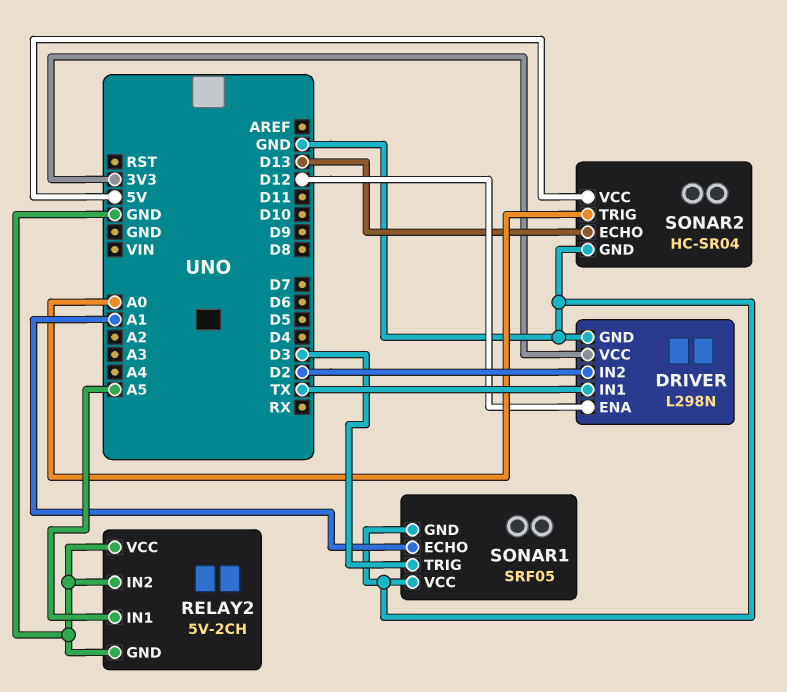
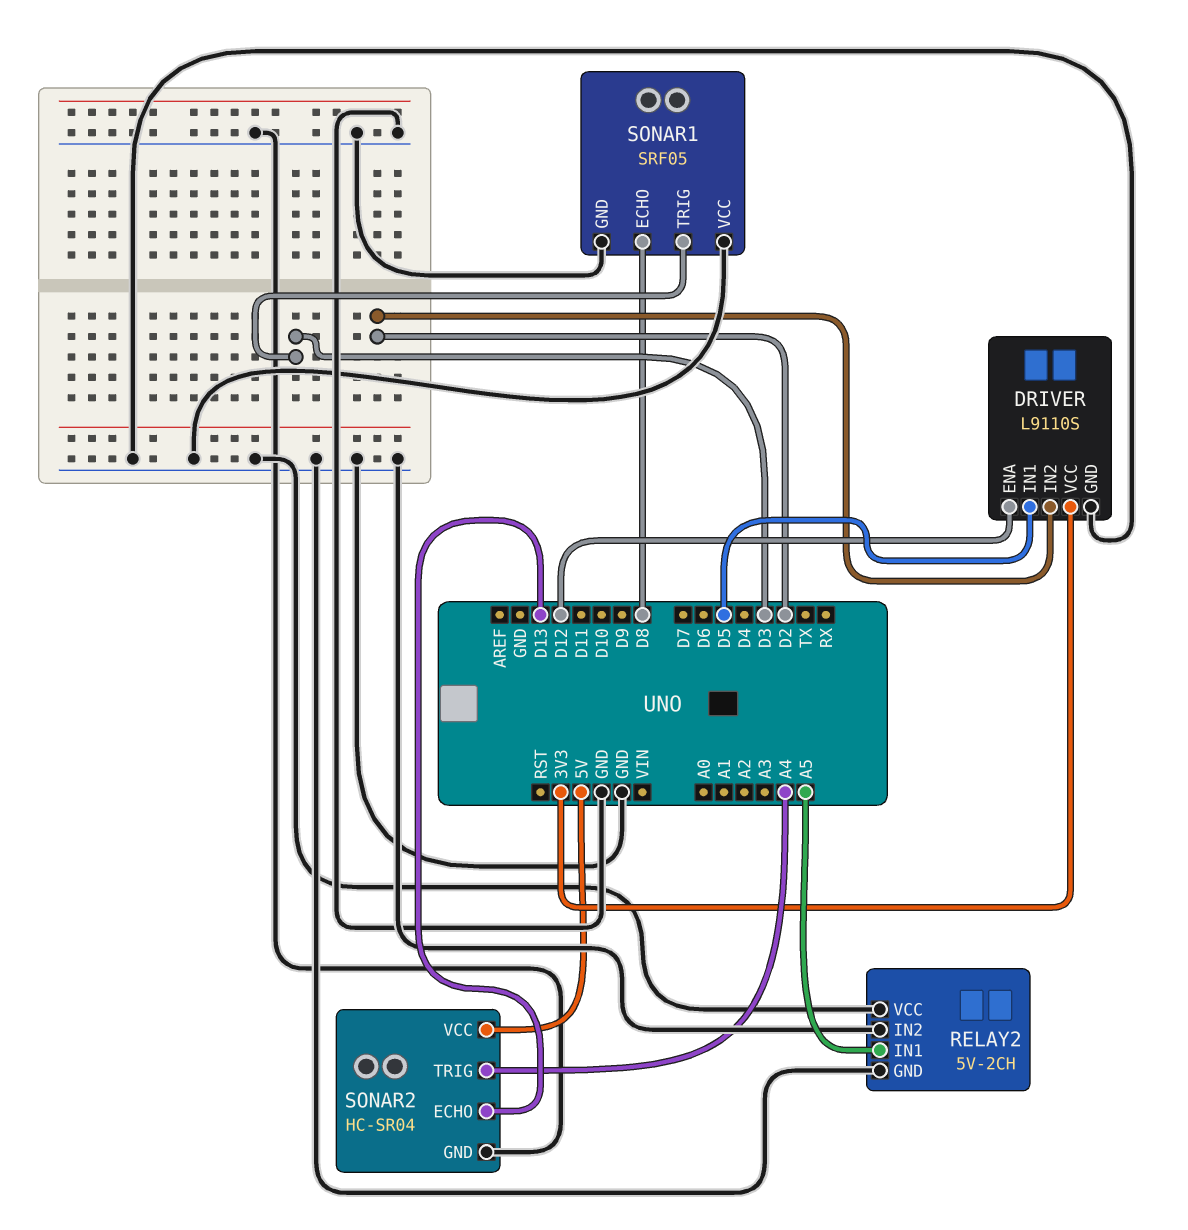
DRIVER: L298N -> L9110S
DRIVER pin IN1: TX -> D5
SONAR1 pin ECHO: A1 -> D8
SONAR2 pin TRIG: A0 -> A4

